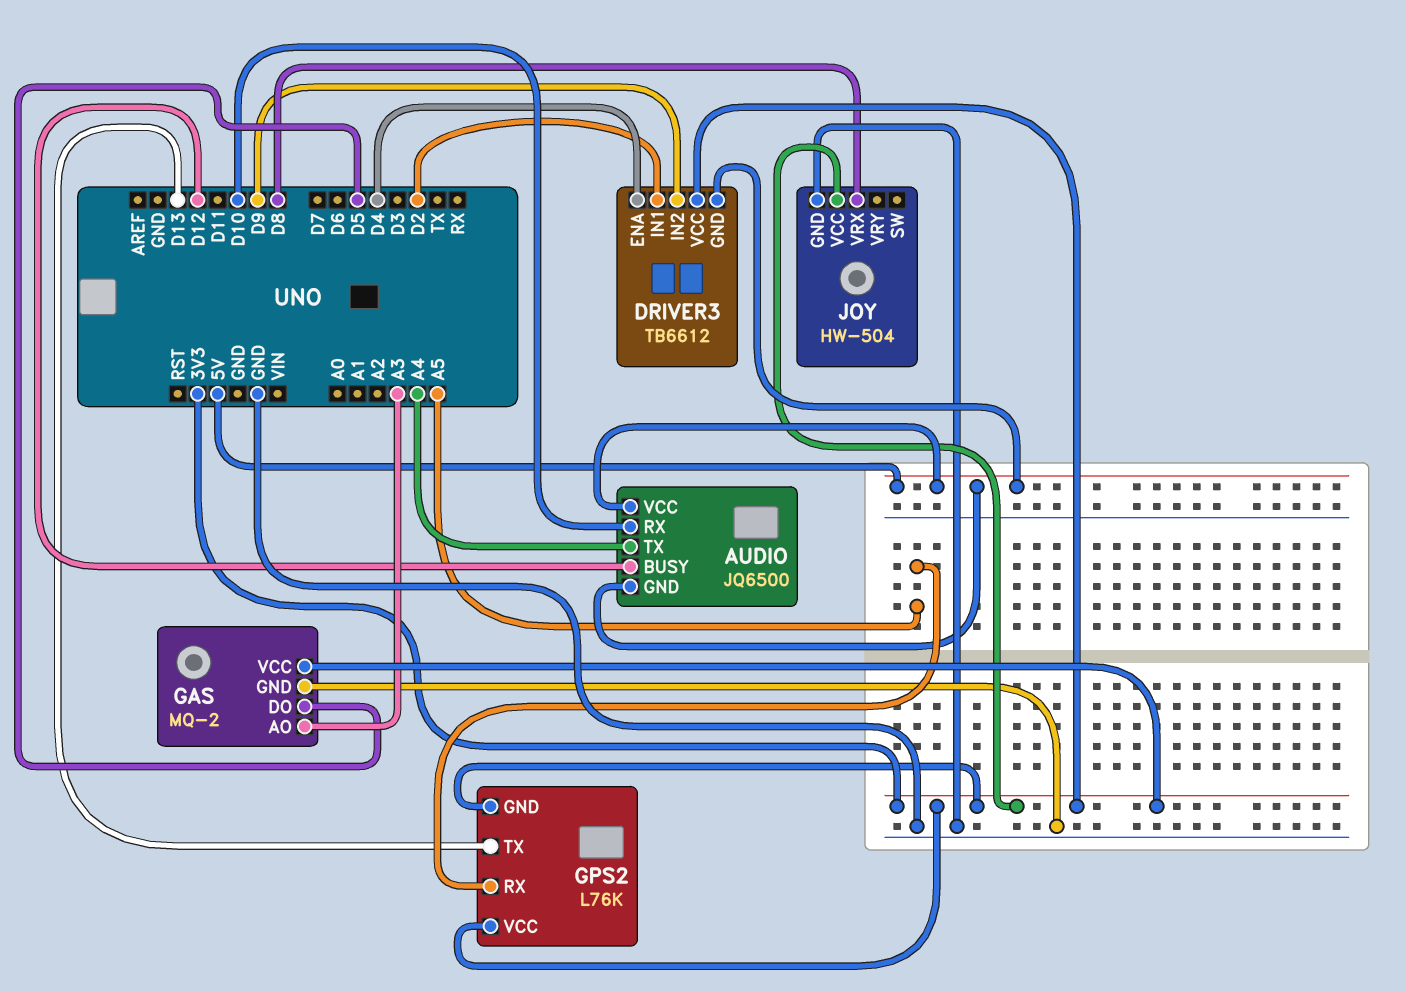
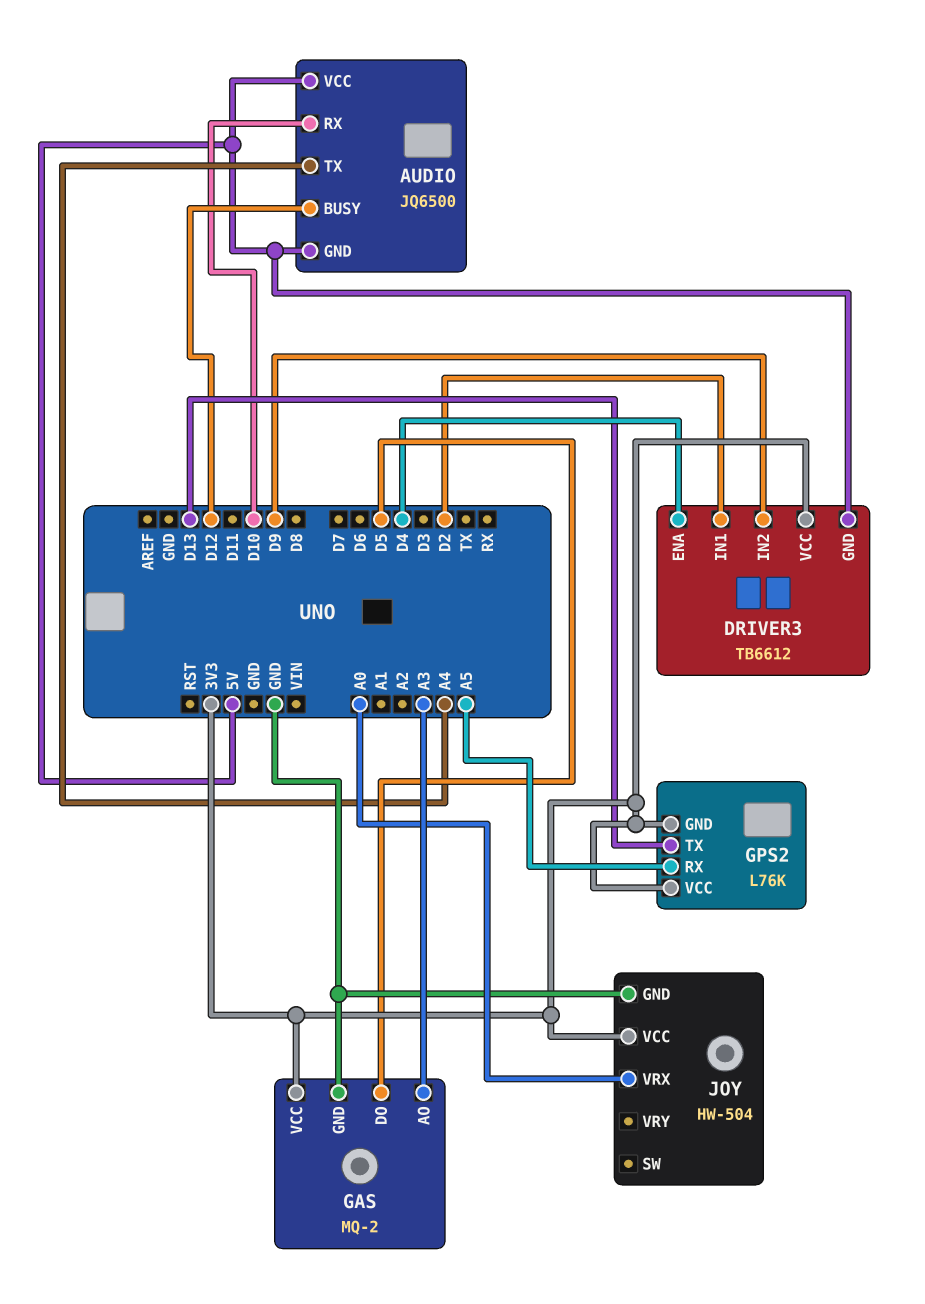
JOY pin VRX: D8 -> A0

